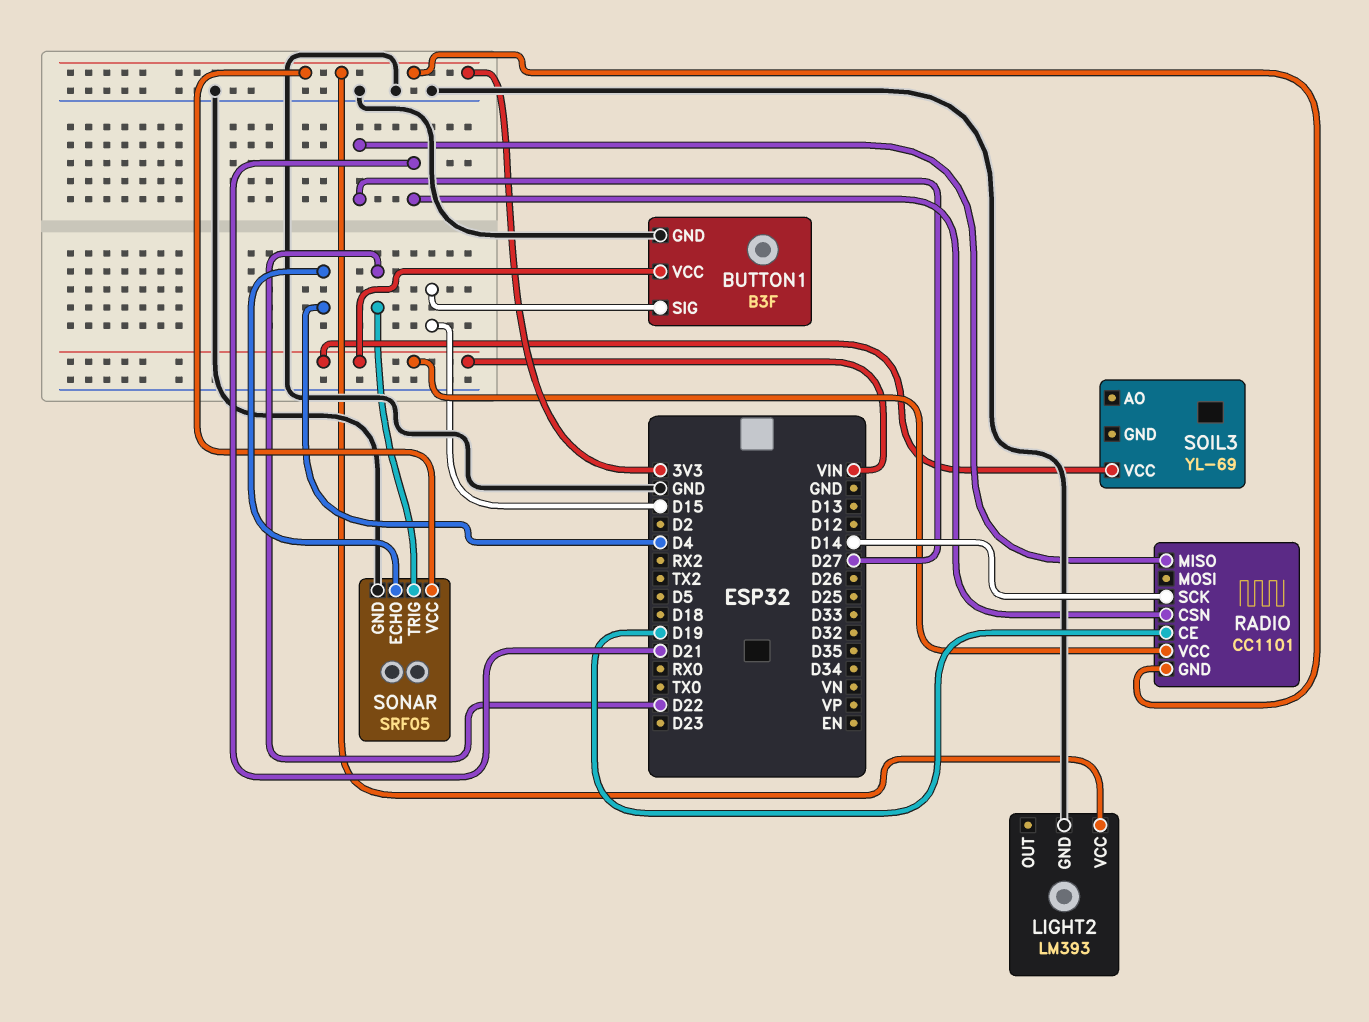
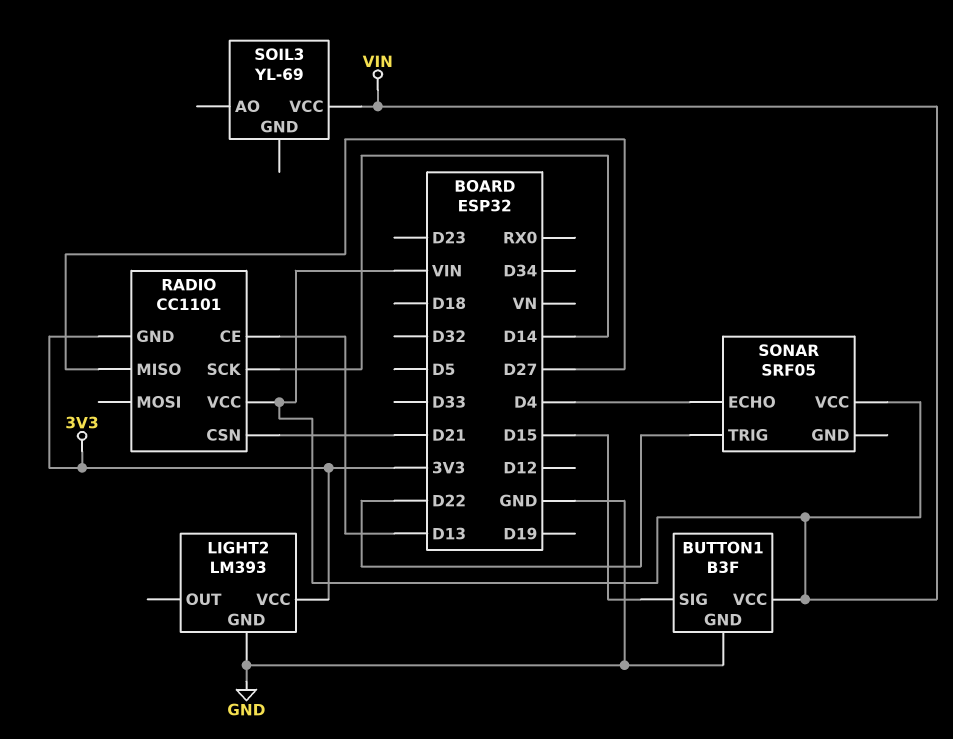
RADIO pin CE: D19 -> D13
SONAR pin GND: GND -> none
SONAR pin VCC: 3V3 -> VIN

